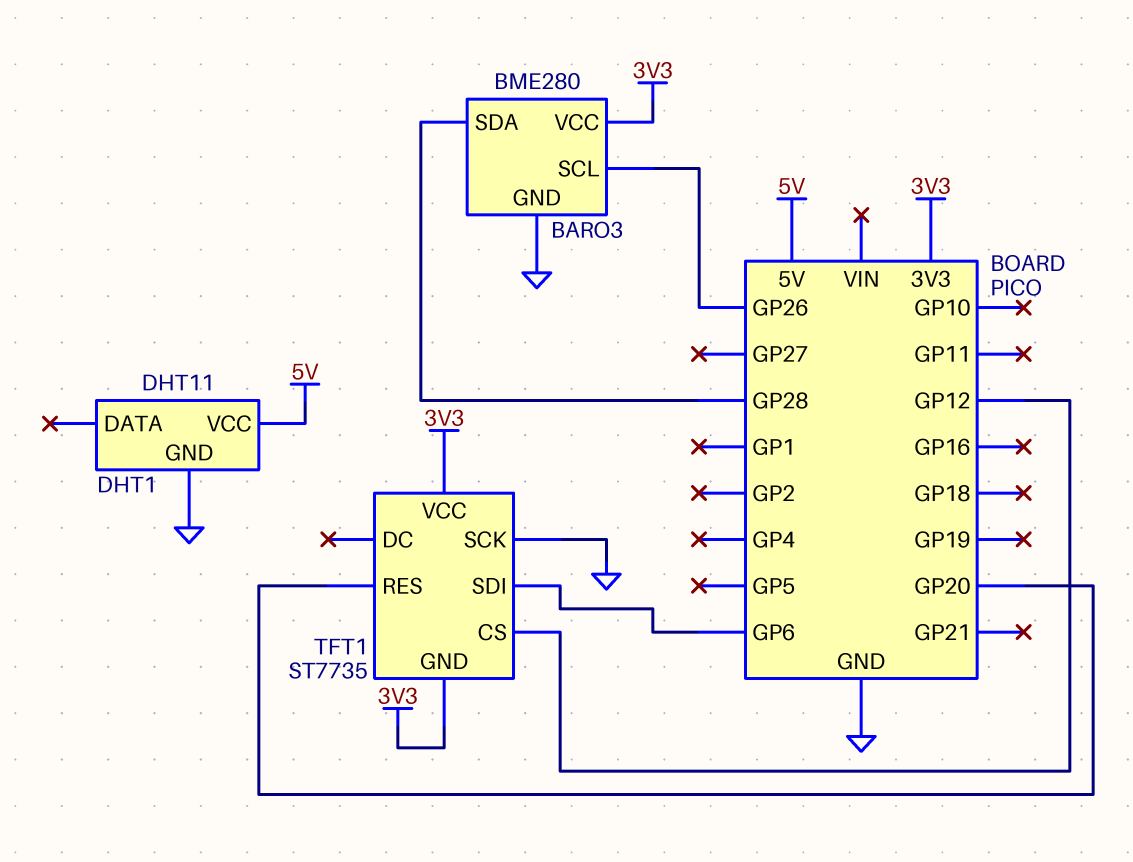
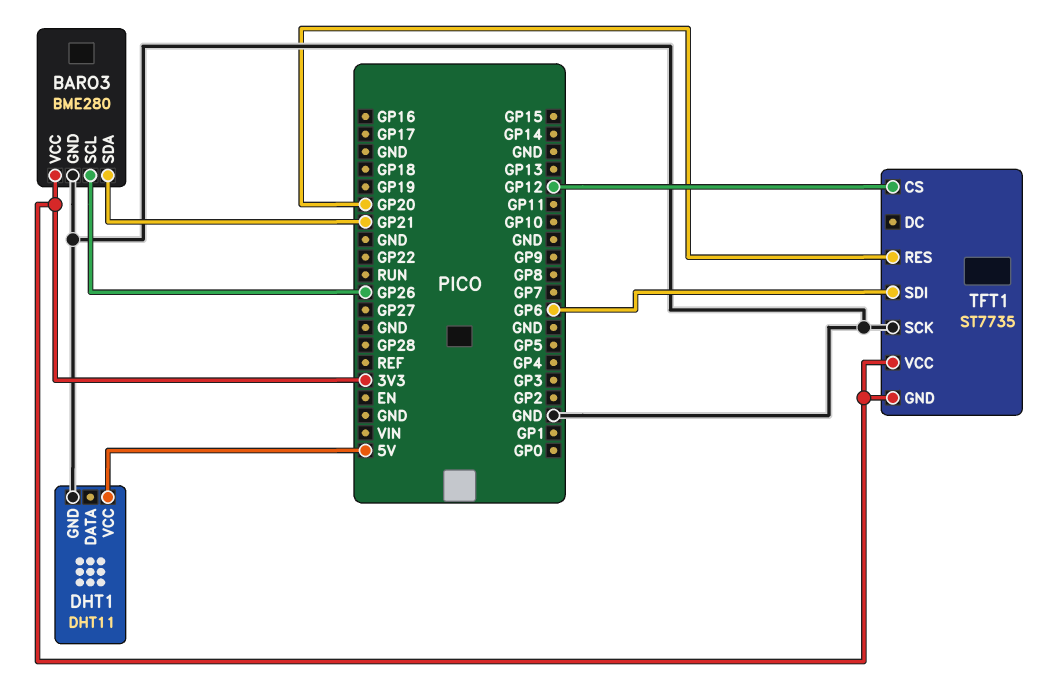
BARO3 pin SDA: GP28 -> GP21

